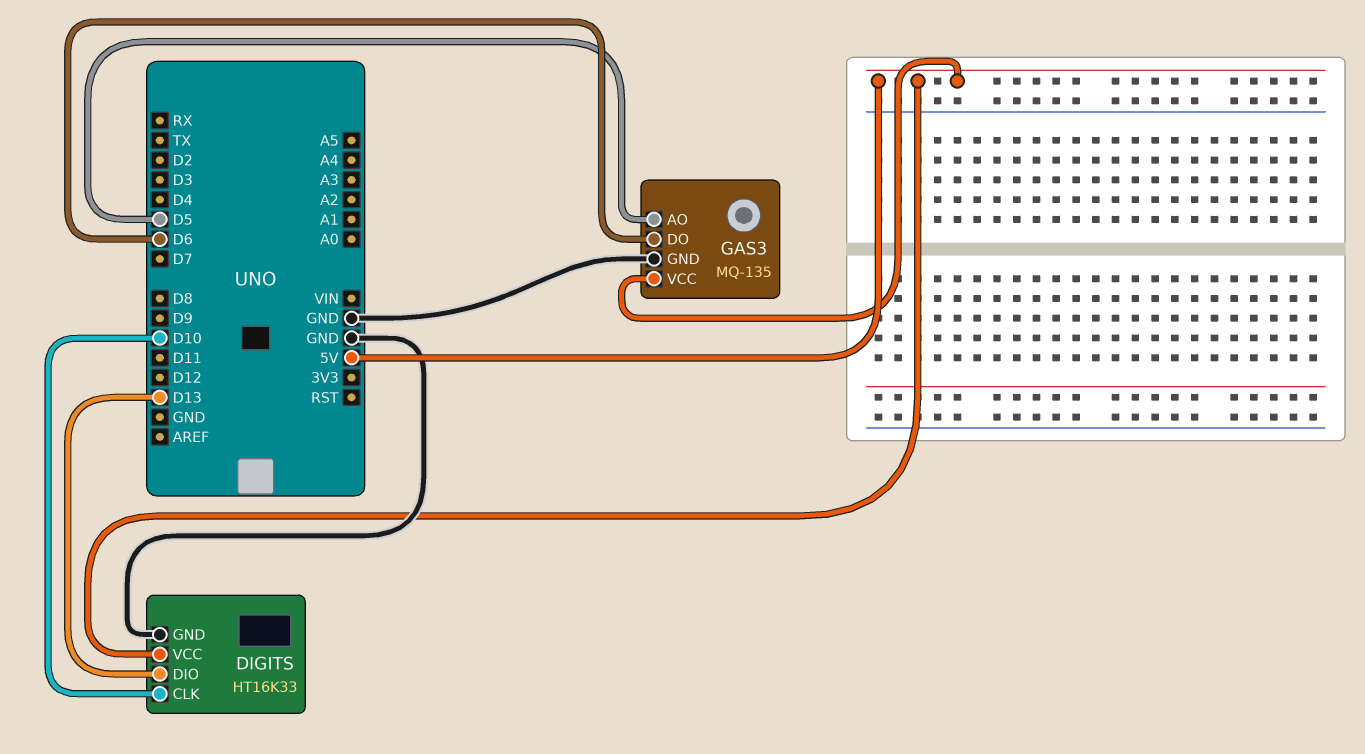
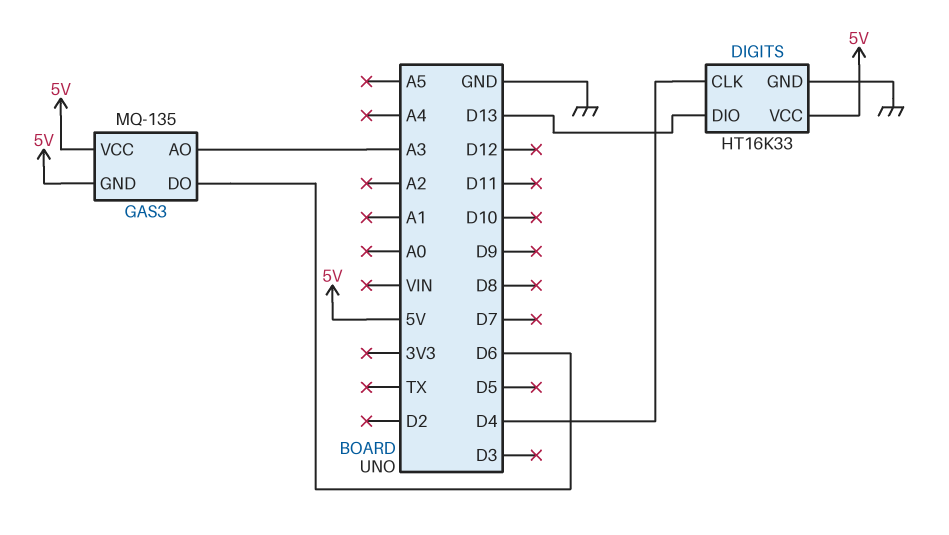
DIGITS pin CLK: D10 -> D4
GAS3 pin AO: D5 -> A3
GAS3 pin GND: GND -> 5V

